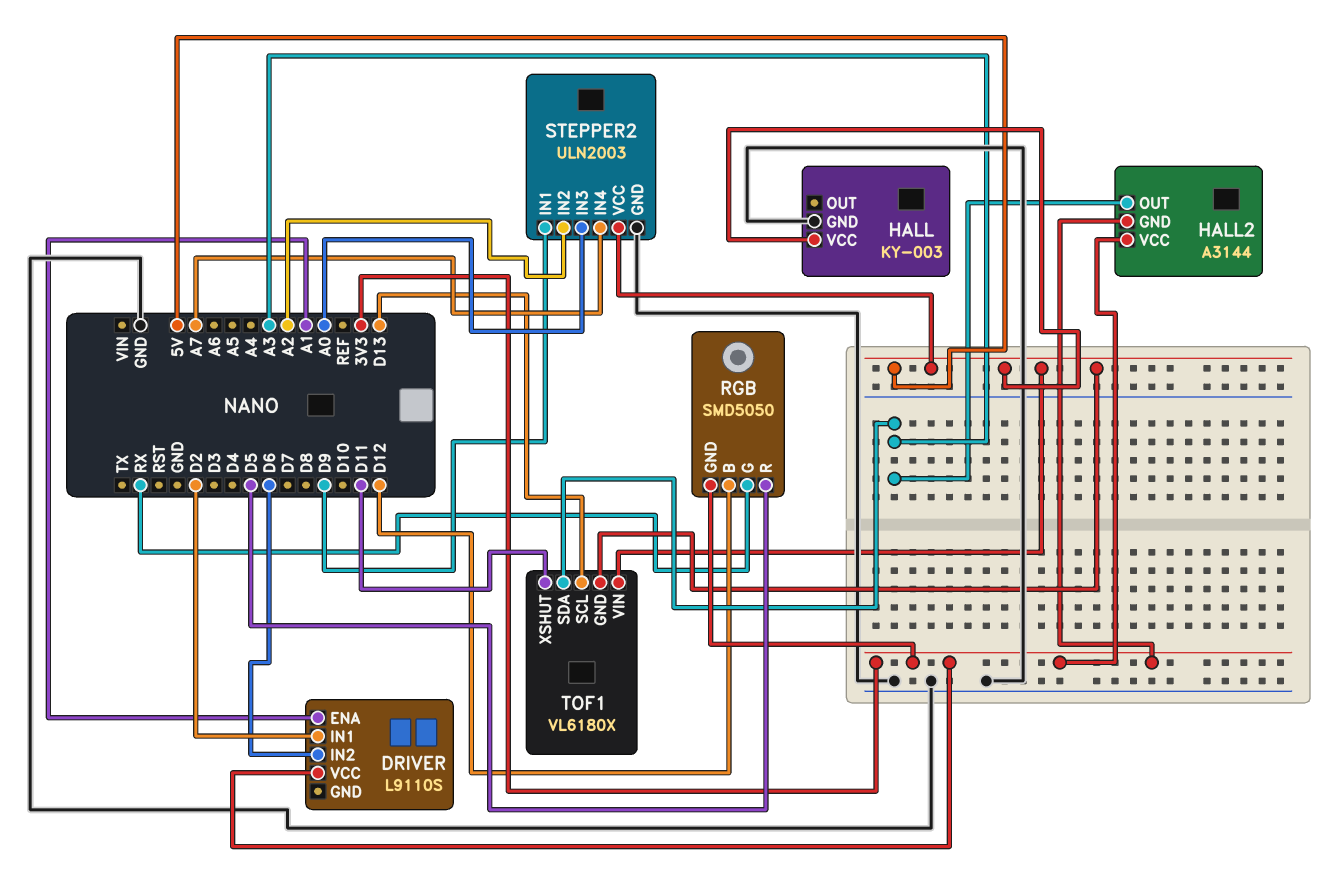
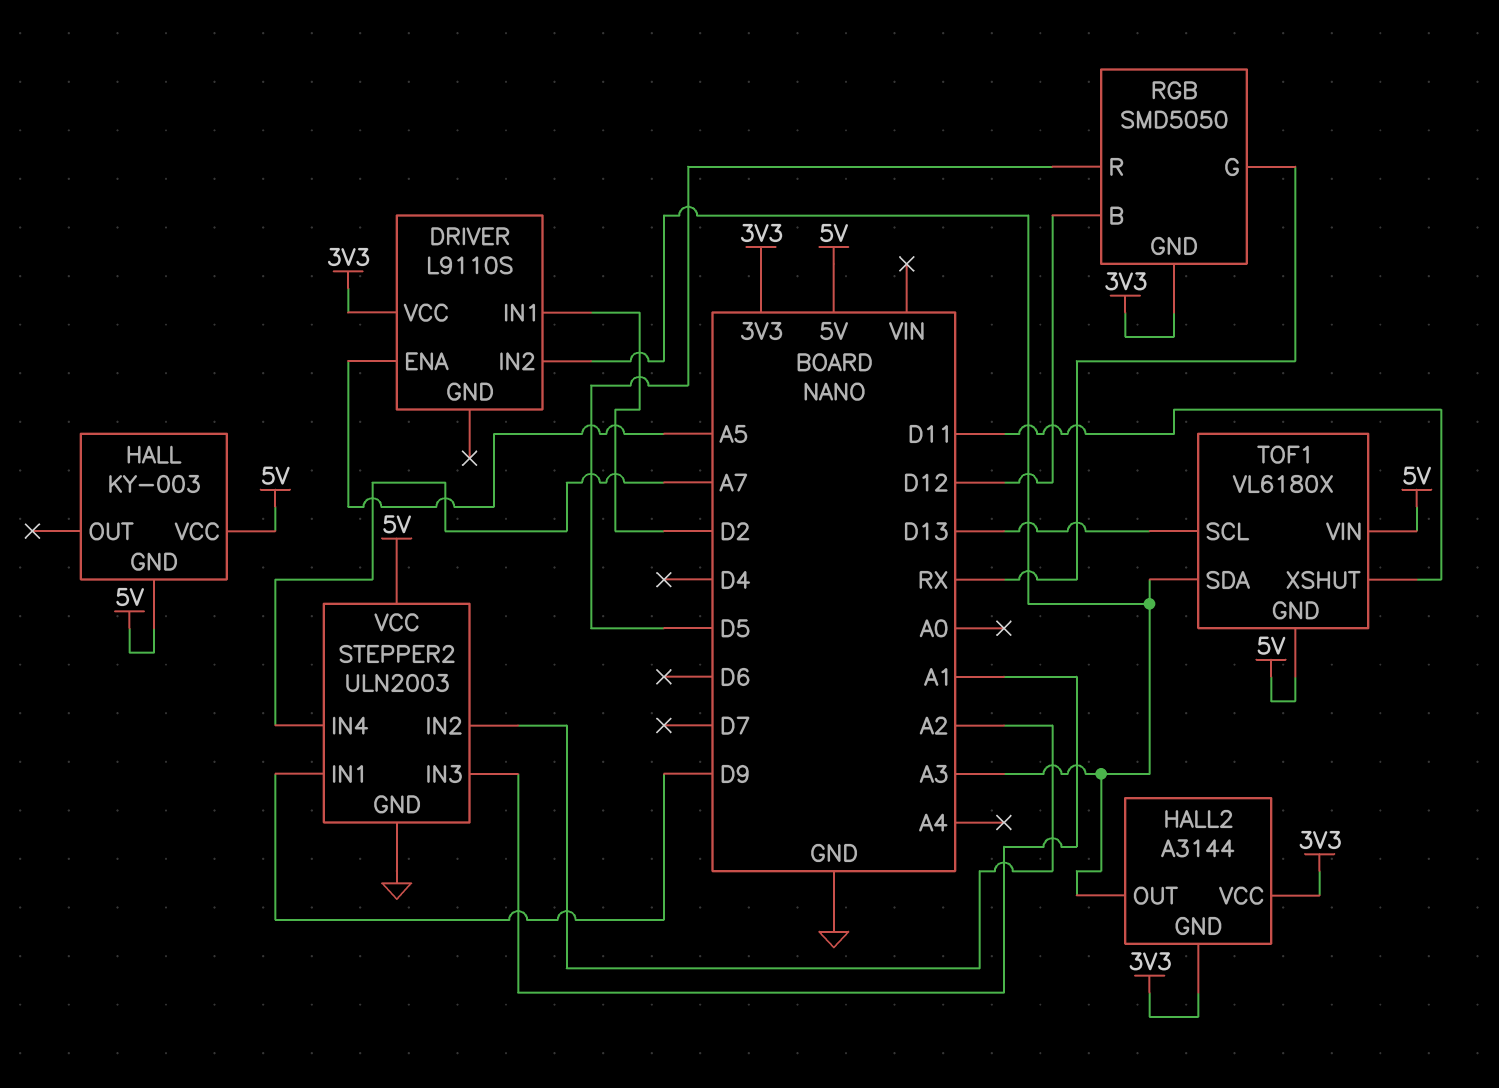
DRIVER pin ENA: A1 -> A5
DRIVER pin IN2: D6 -> A3
HALL pin GND: GND -> 5V
STEPPER2 pin IN3: A0 -> A1

